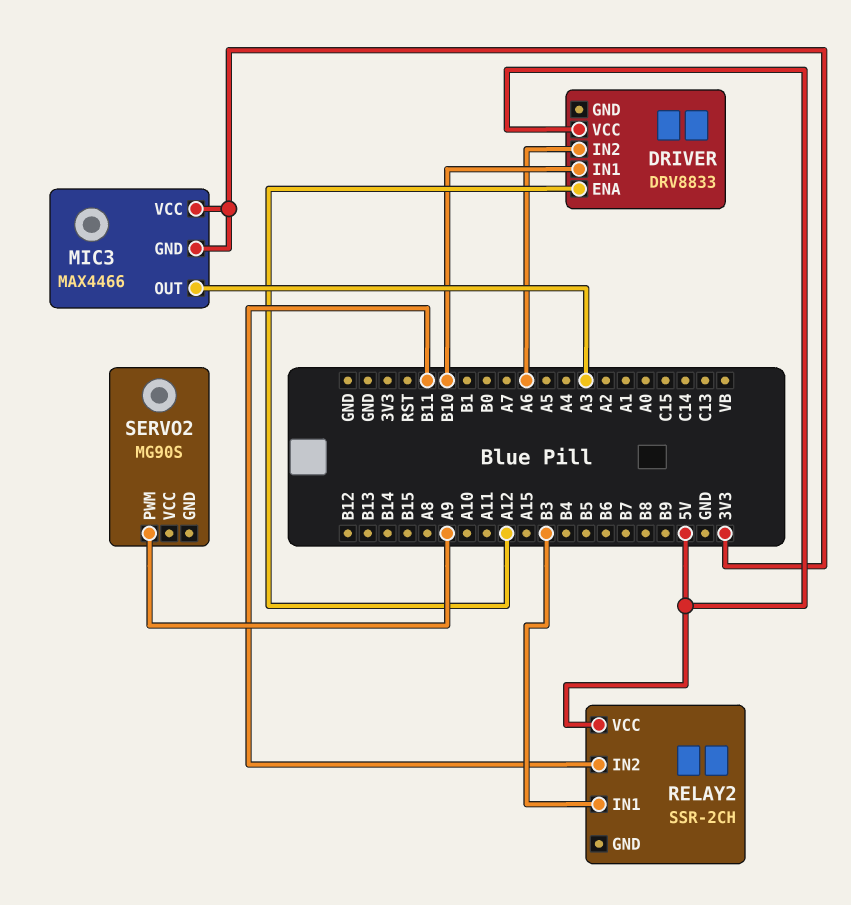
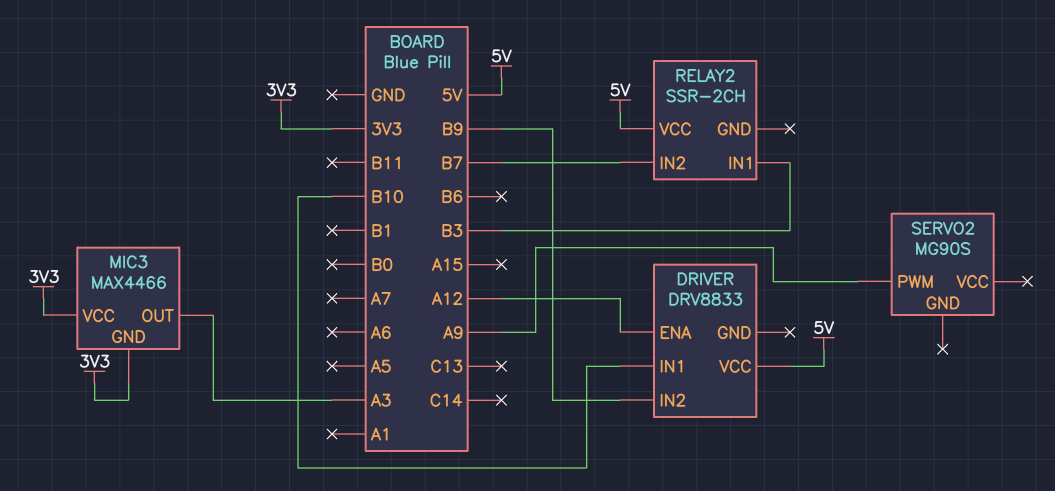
DRIVER pin IN2: A6 -> B9
RELAY2 pin IN2: B11 -> B7

